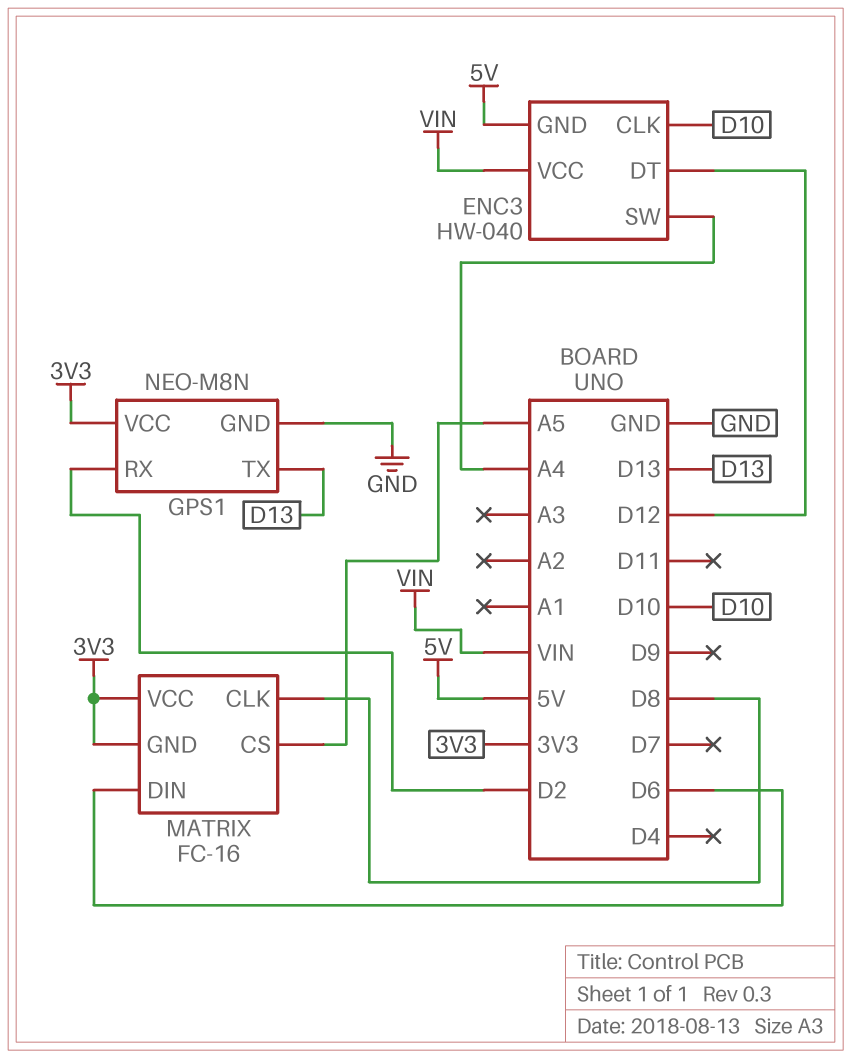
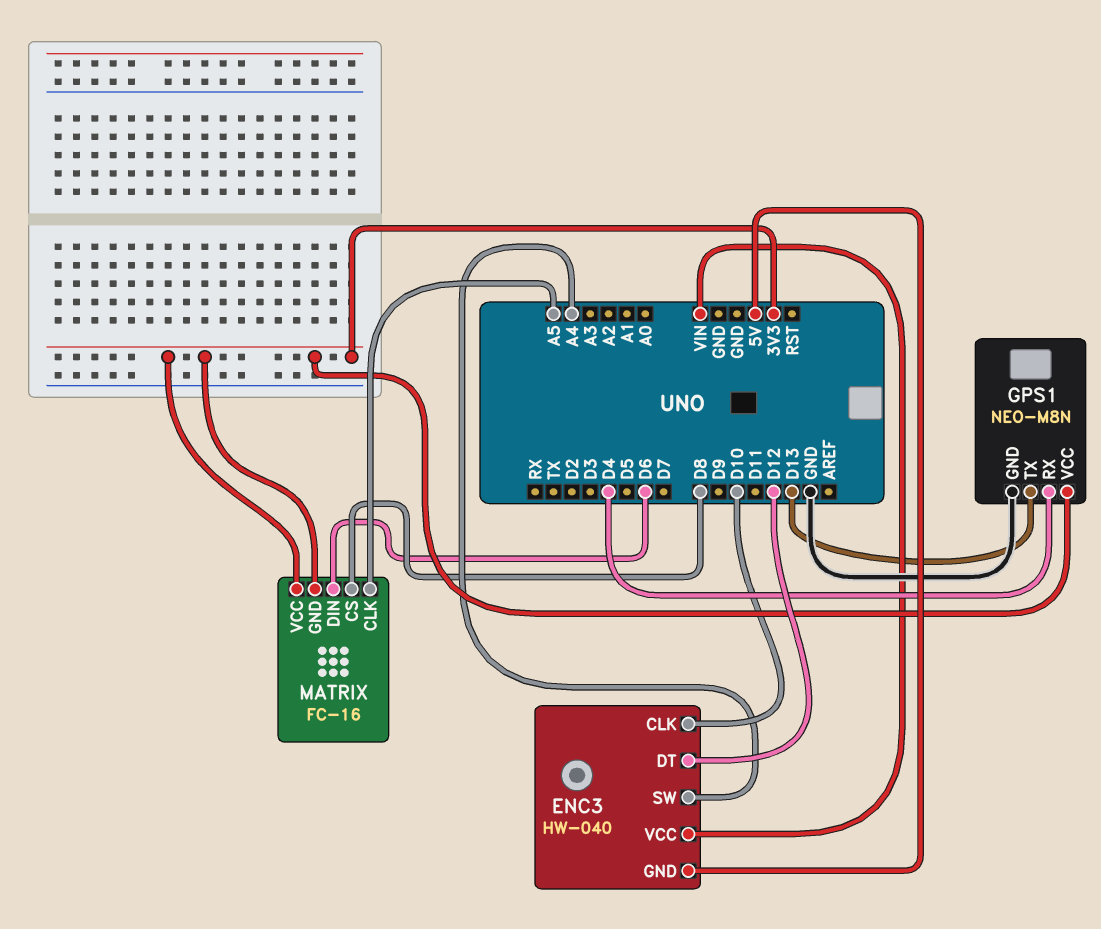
GPS1 pin RX: D2 -> D4
MATRIX pin CLK: D8 -> A5
MATRIX pin CS: A5 -> D8

